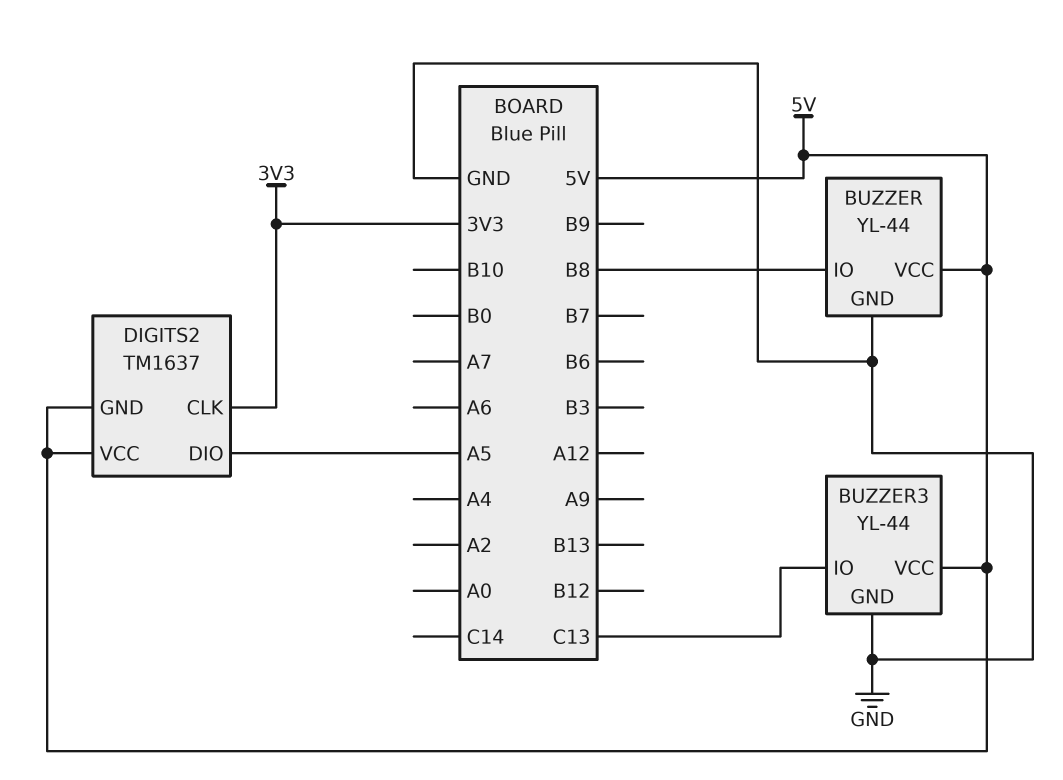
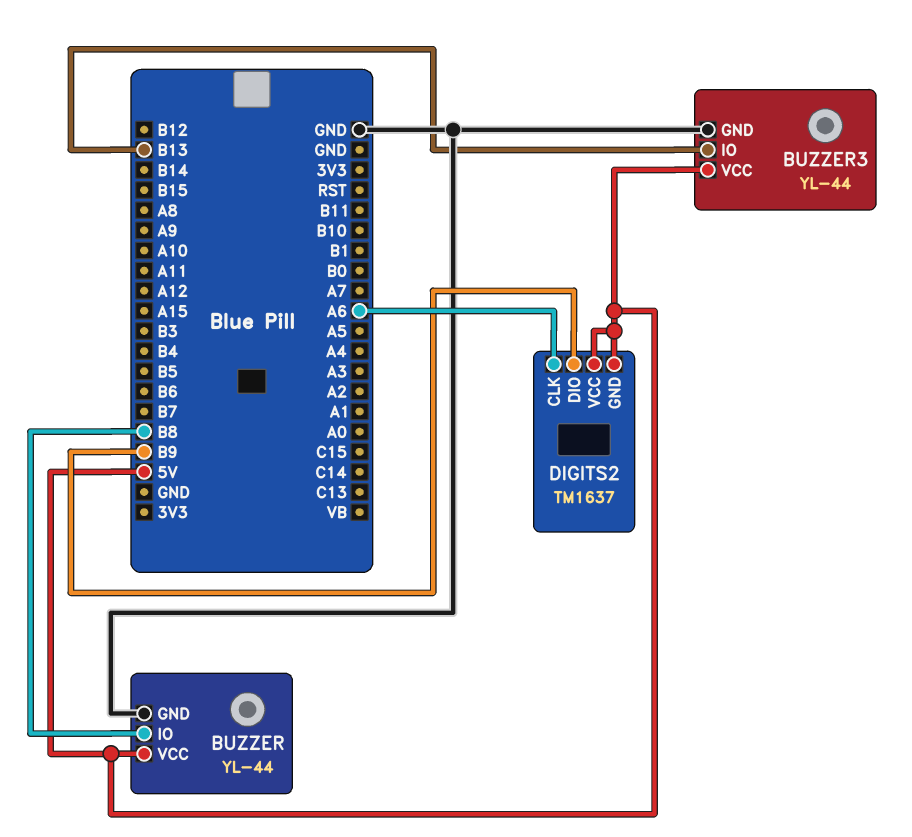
BUZZER3 pin IO: C13 -> B13
DIGITS2 pin CLK: 3V3 -> A6
DIGITS2 pin DIO: A5 -> B9

